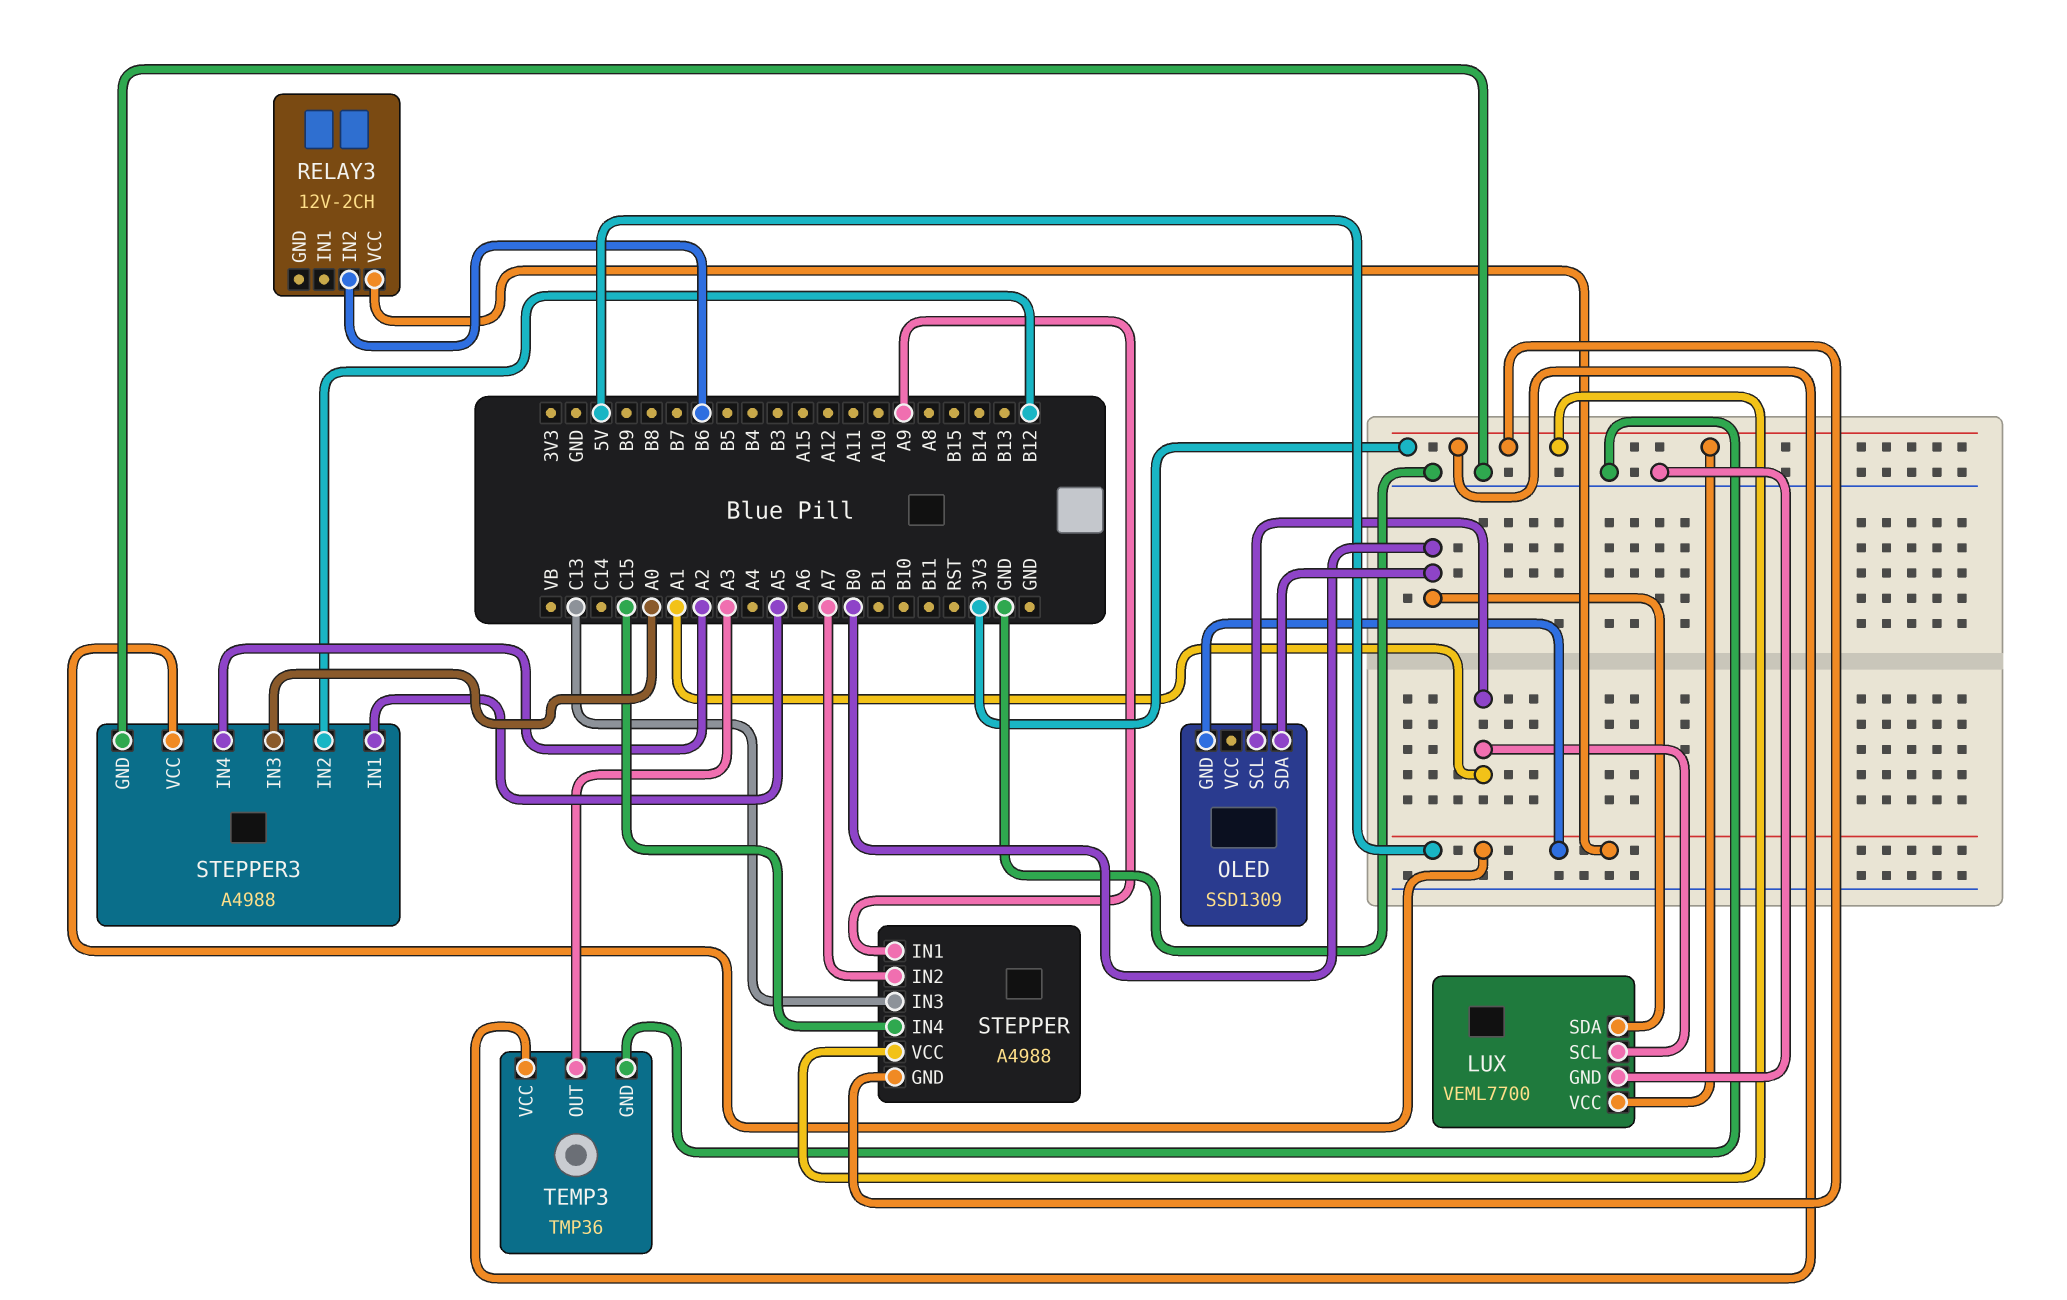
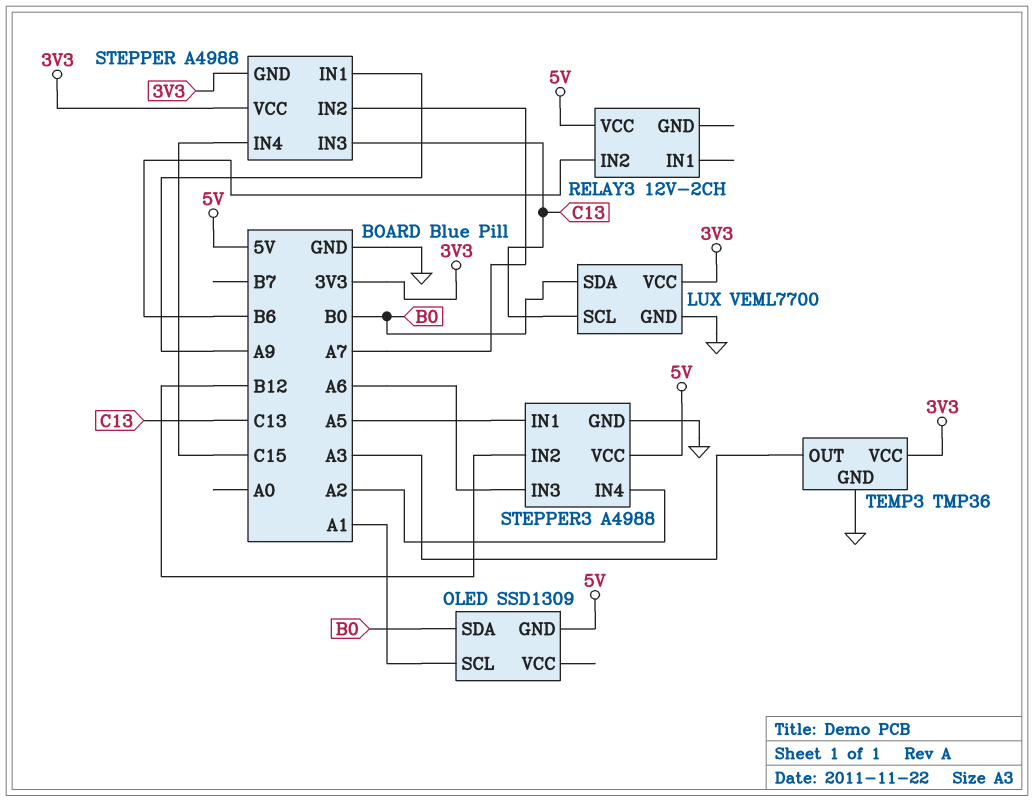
LUX pin SCL: A1 -> C13
STEPPER3 pin IN3: A0 -> A6

